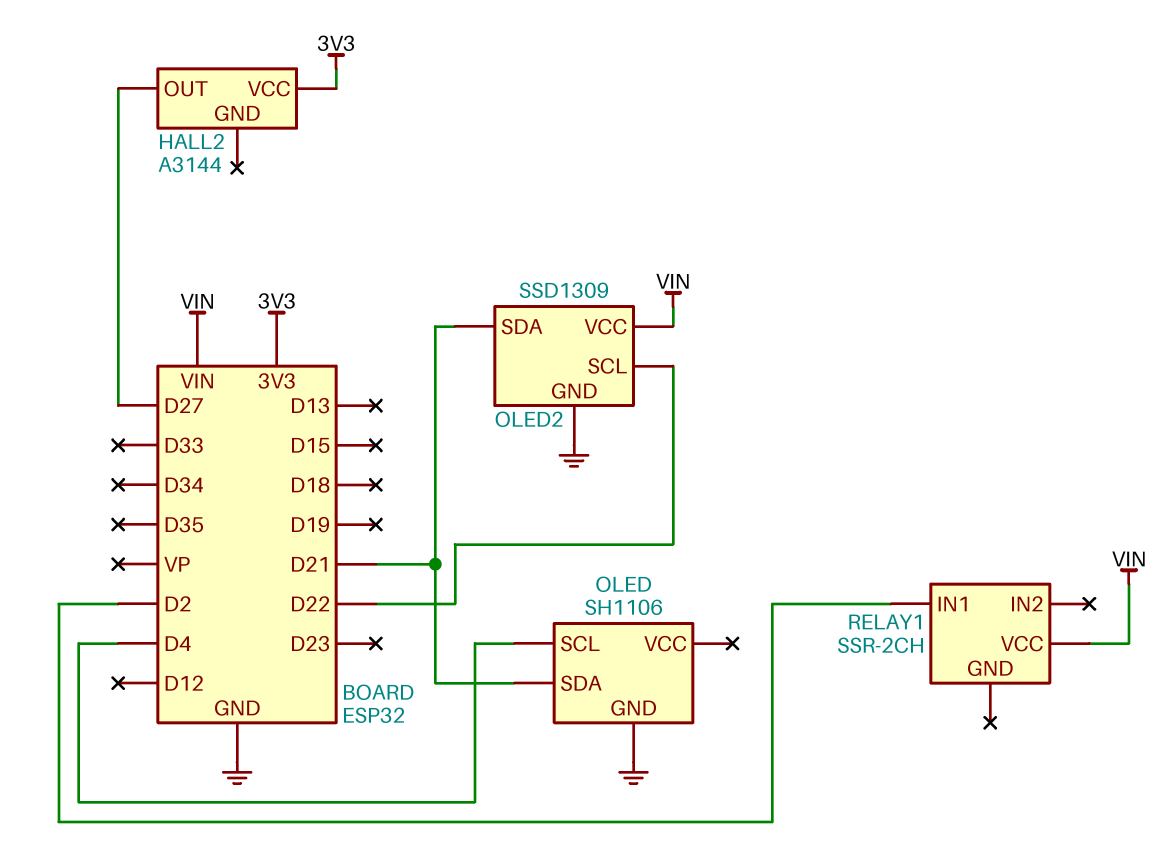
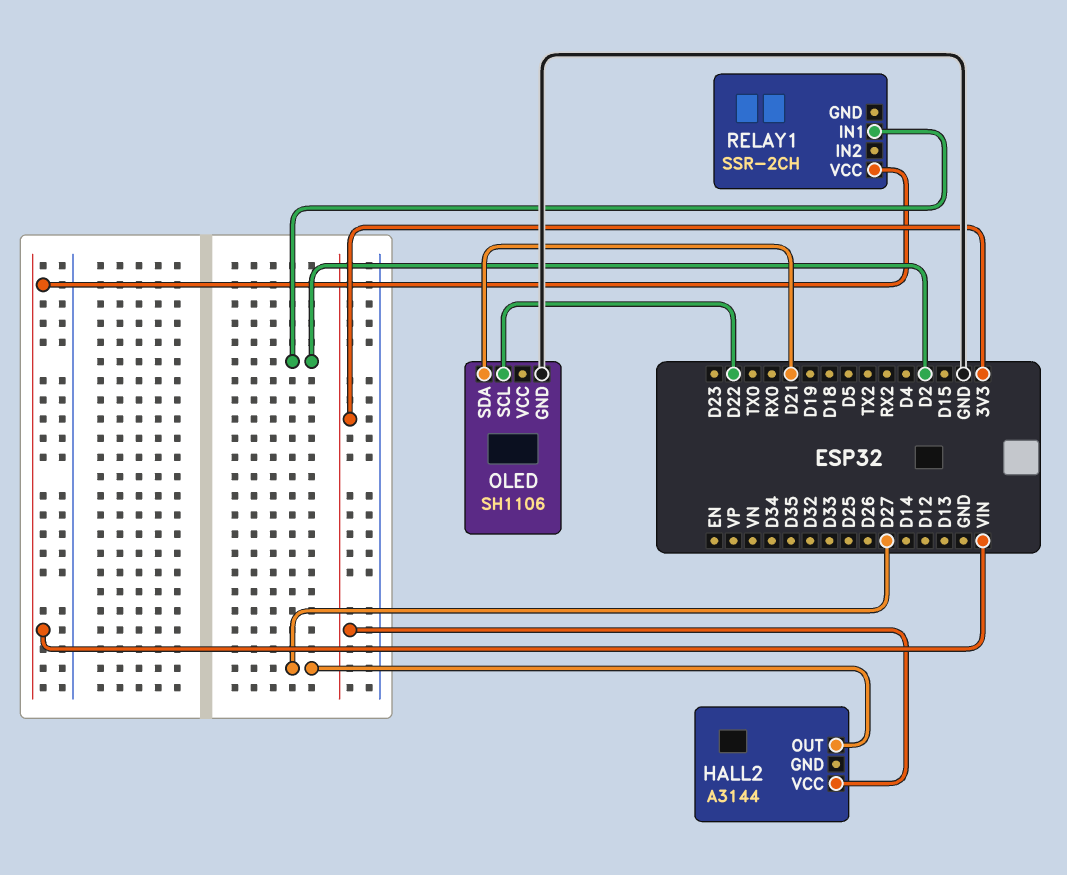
OLED pin SCL: D4 -> D22
OLED2: SSD1309 -> none
OLED2 pin GND: GND -> none
OLED2 pin SCL: D22 -> none
OLED2 pin SDA: D21 -> none
OLED2 pin VCC: VIN -> none

